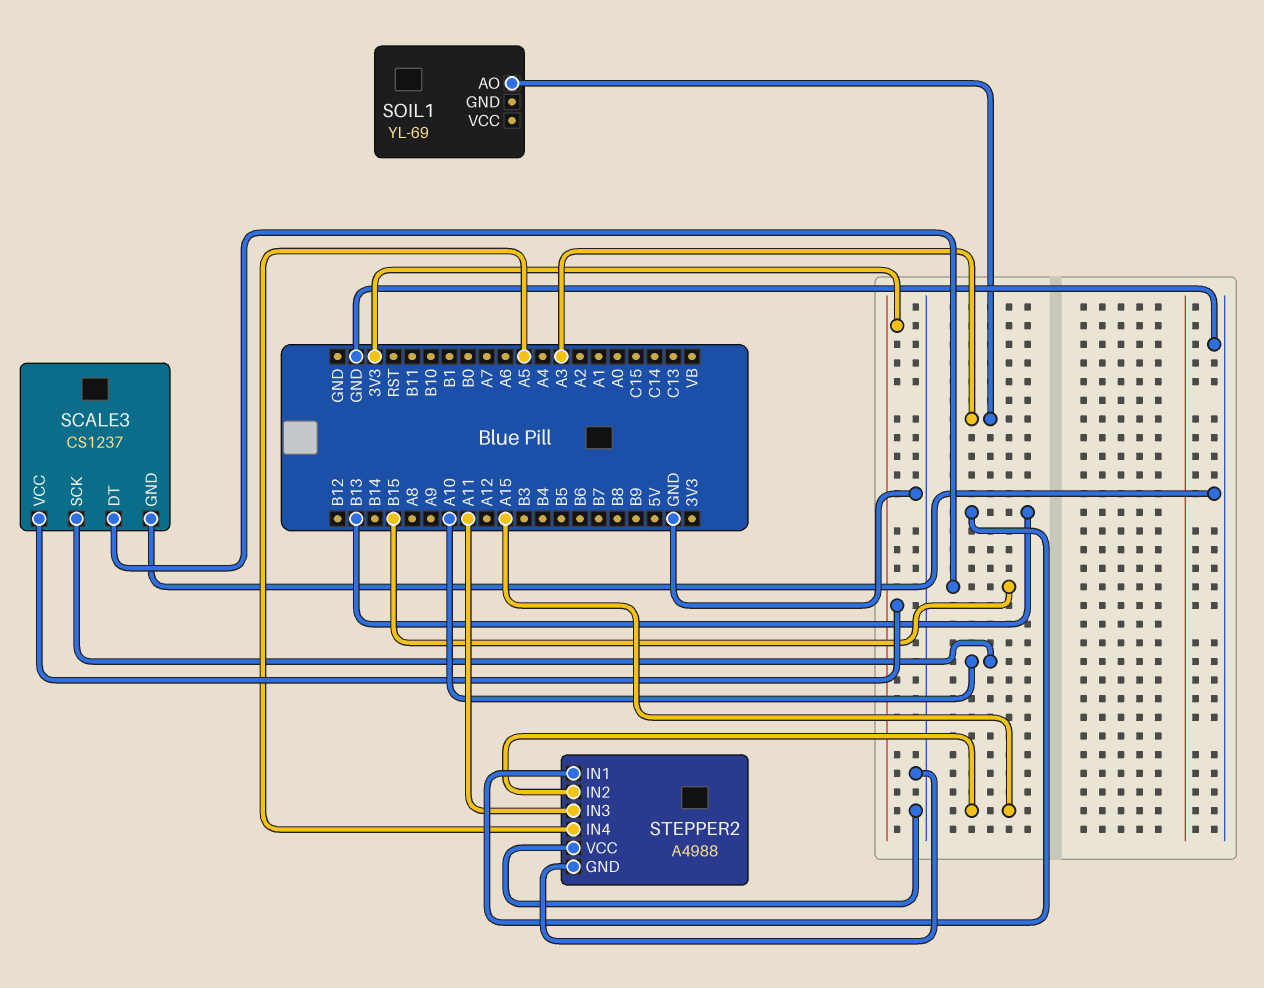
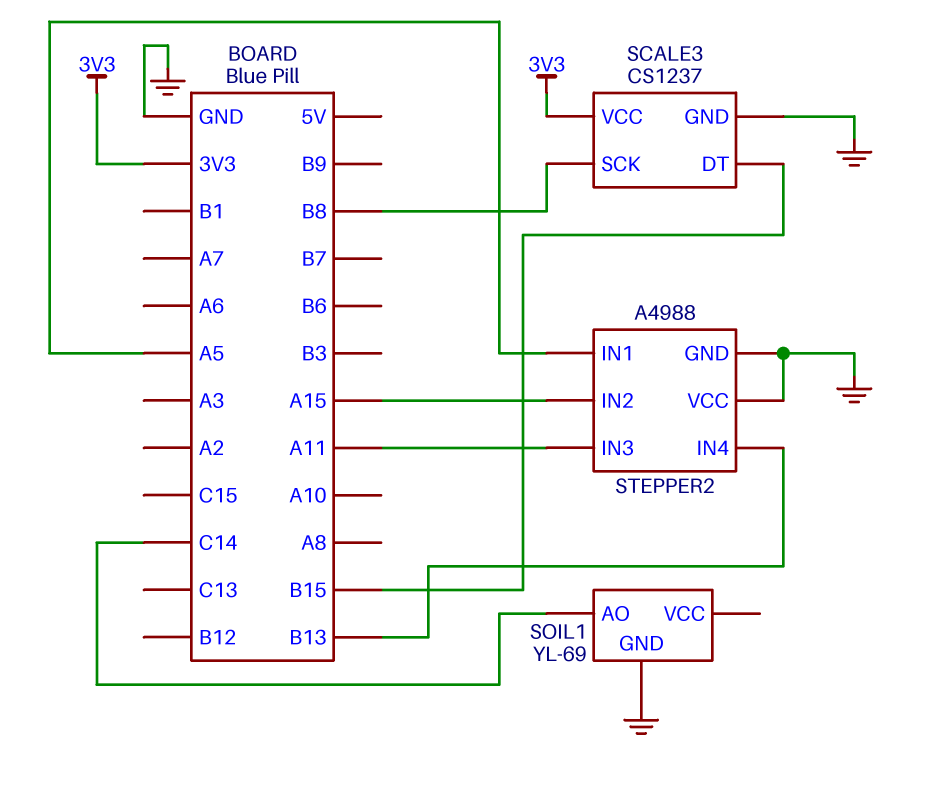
SCALE3 pin SCK: A10 -> B8
SOIL1 pin AO: A3 -> C14
SOIL1 pin GND: none -> GND
STEPPER2 pin IN1: B13 -> A5
STEPPER2 pin IN4: A5 -> B13

